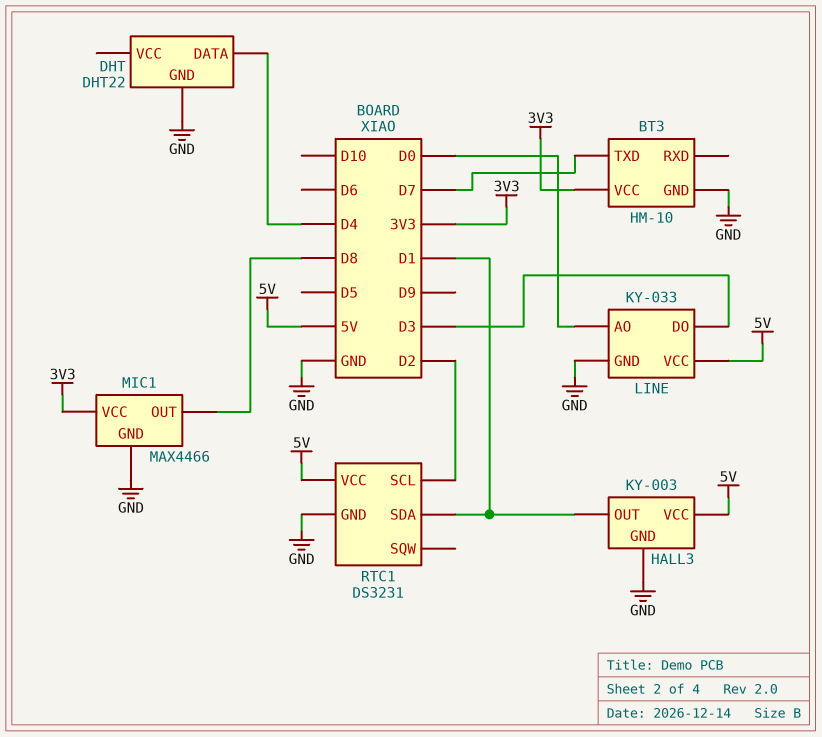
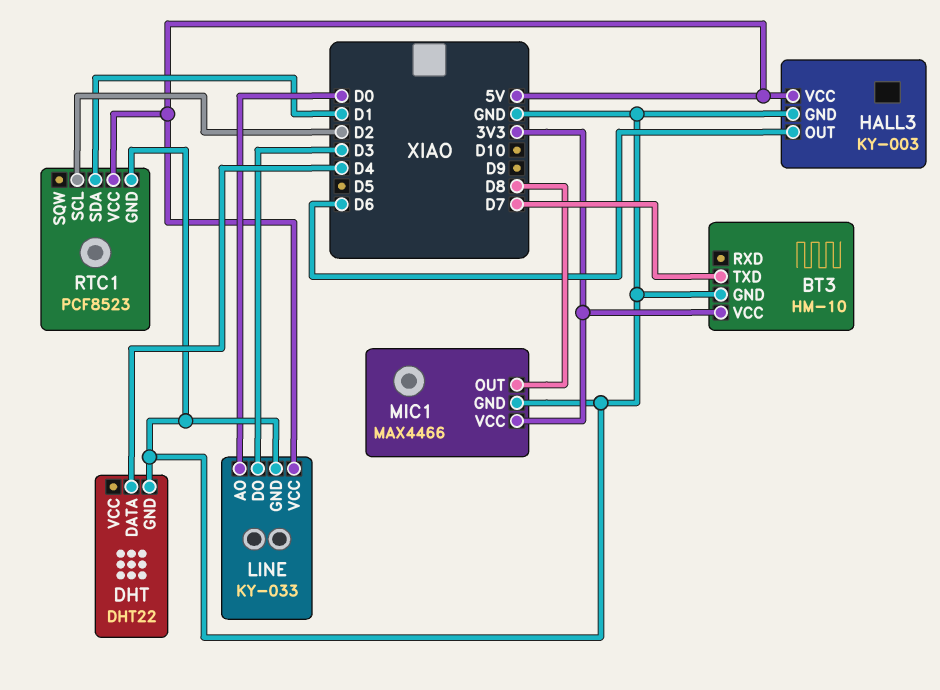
HALL3 pin OUT: D1 -> D6
RTC1: DS3231 -> PCF8523

